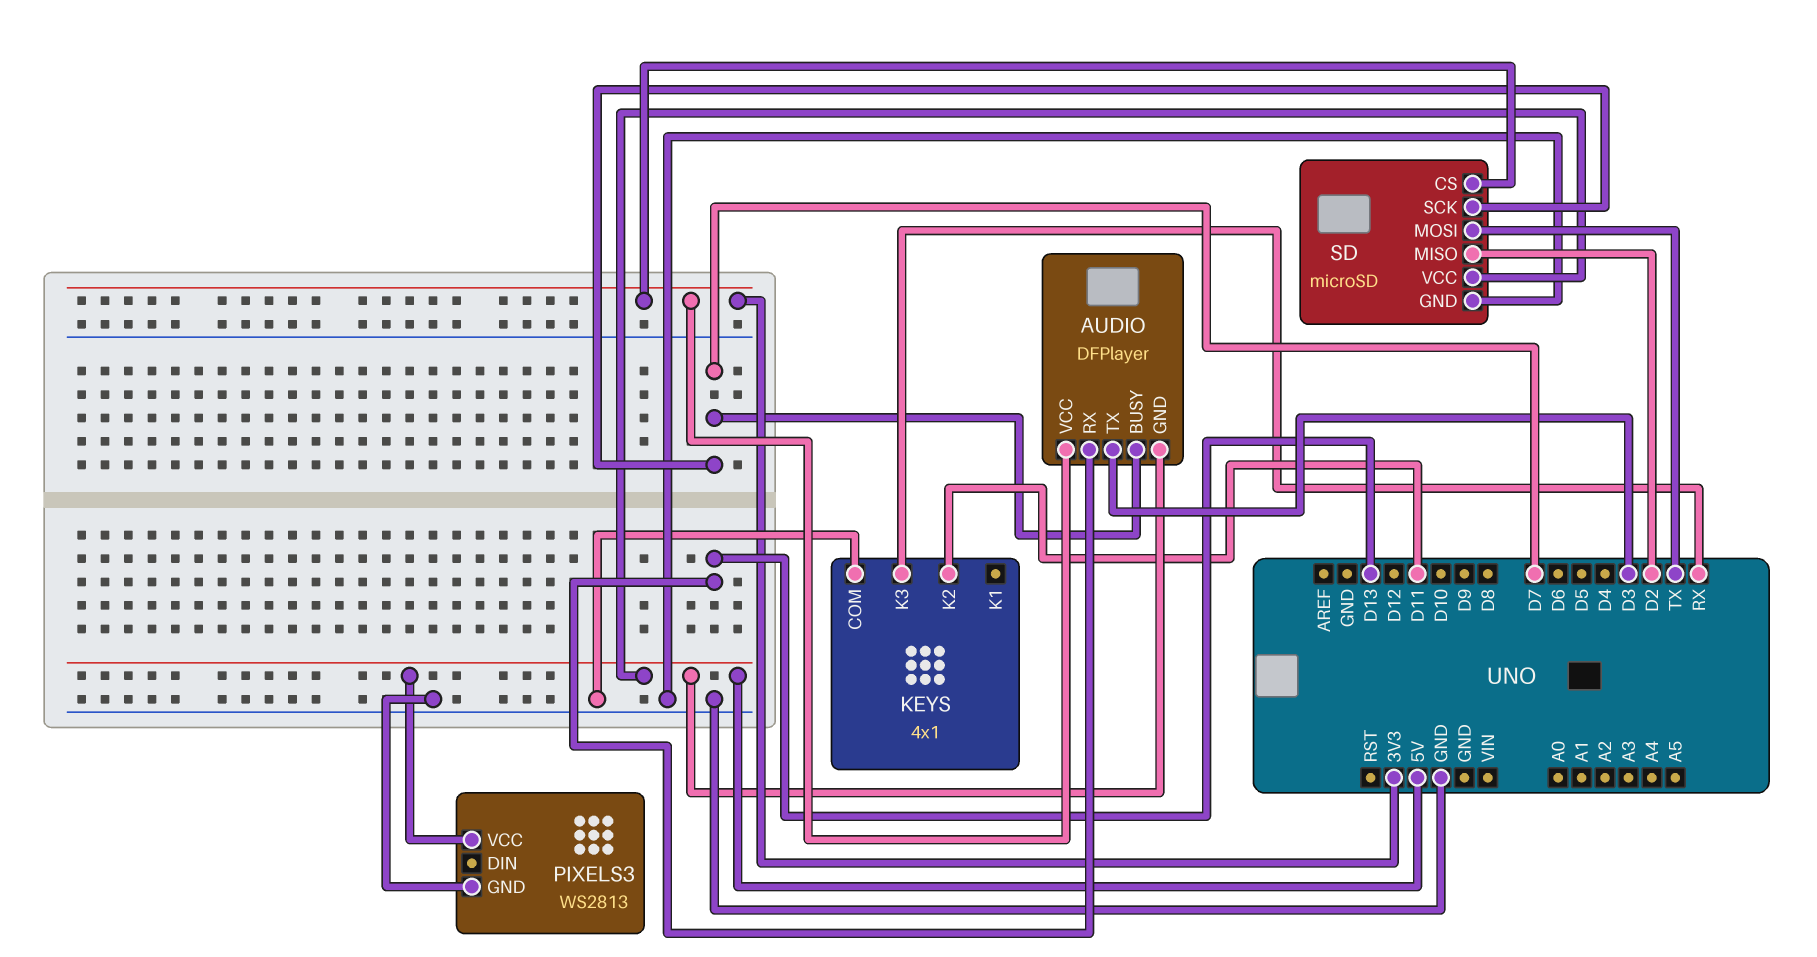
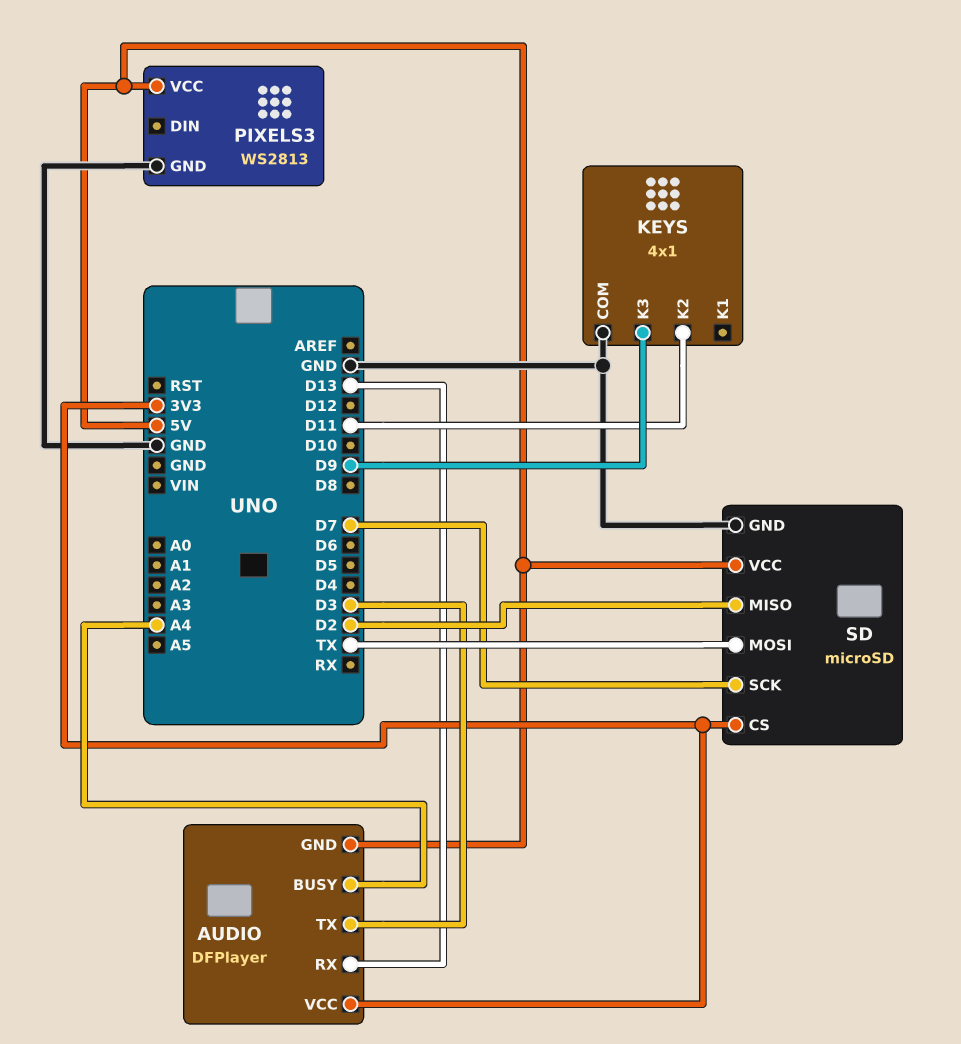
AUDIO pin BUSY: D7 -> A4
KEYS pin K3: RX -> D9

